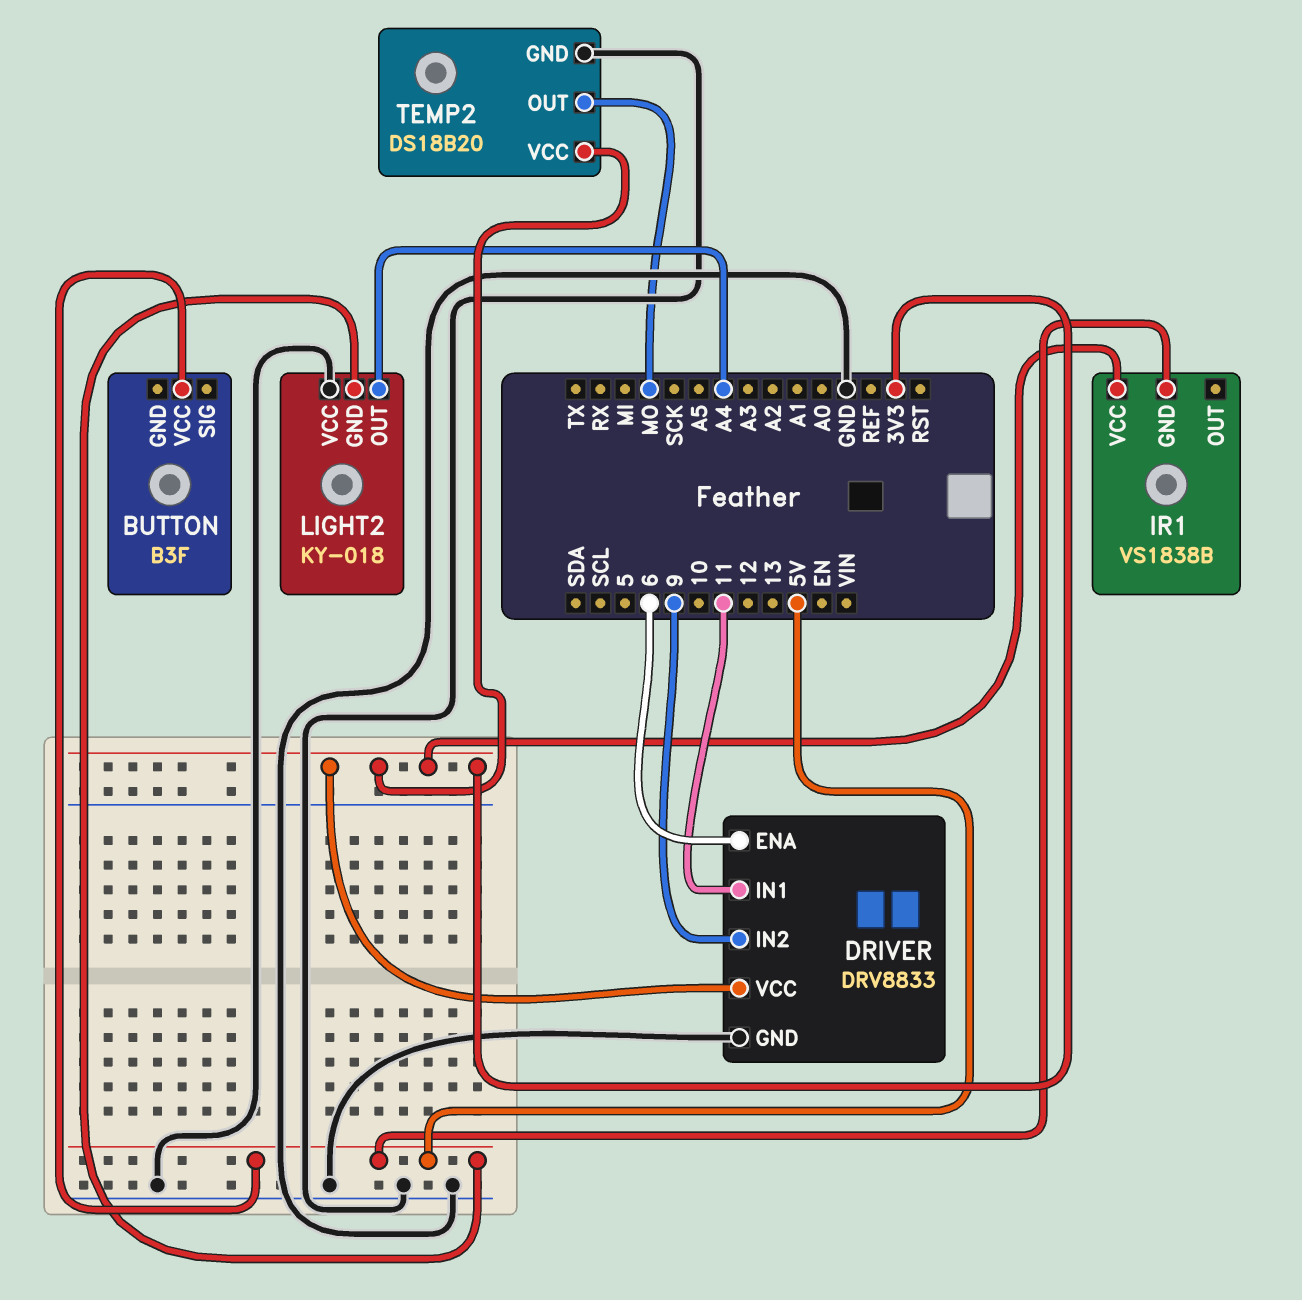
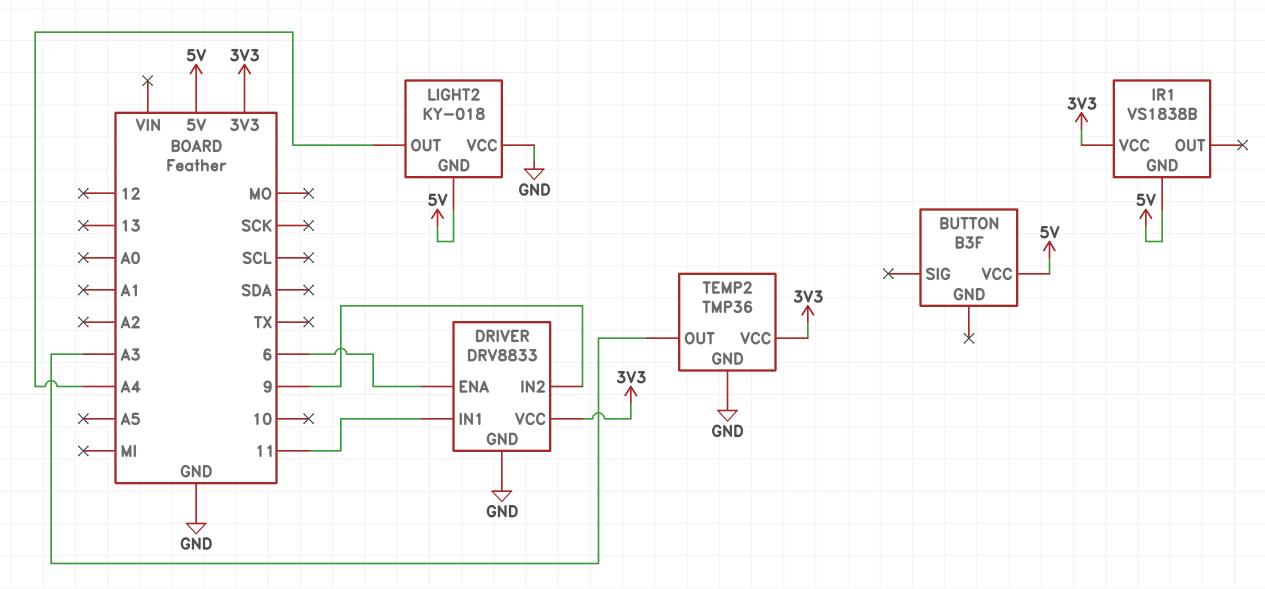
TEMP2: DS18B20 -> TMP36
TEMP2 pin OUT: MO -> A3

